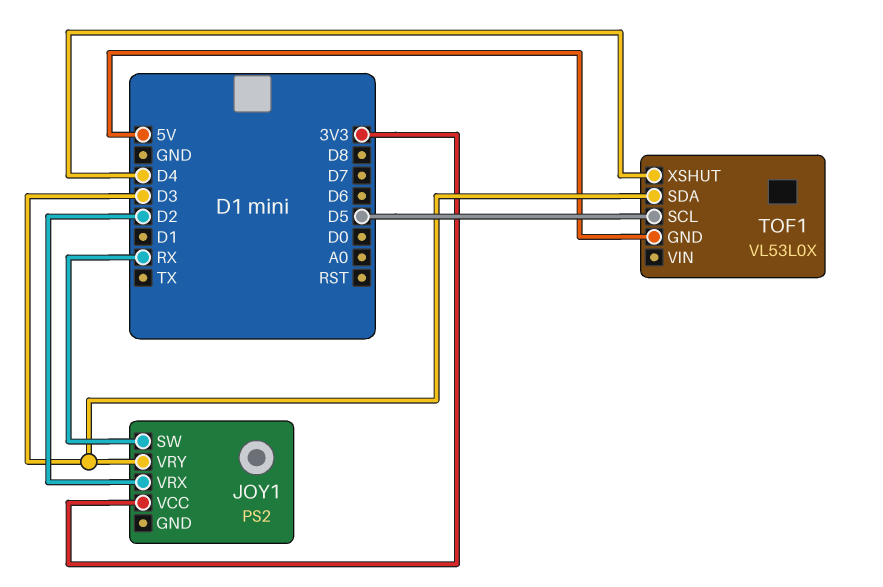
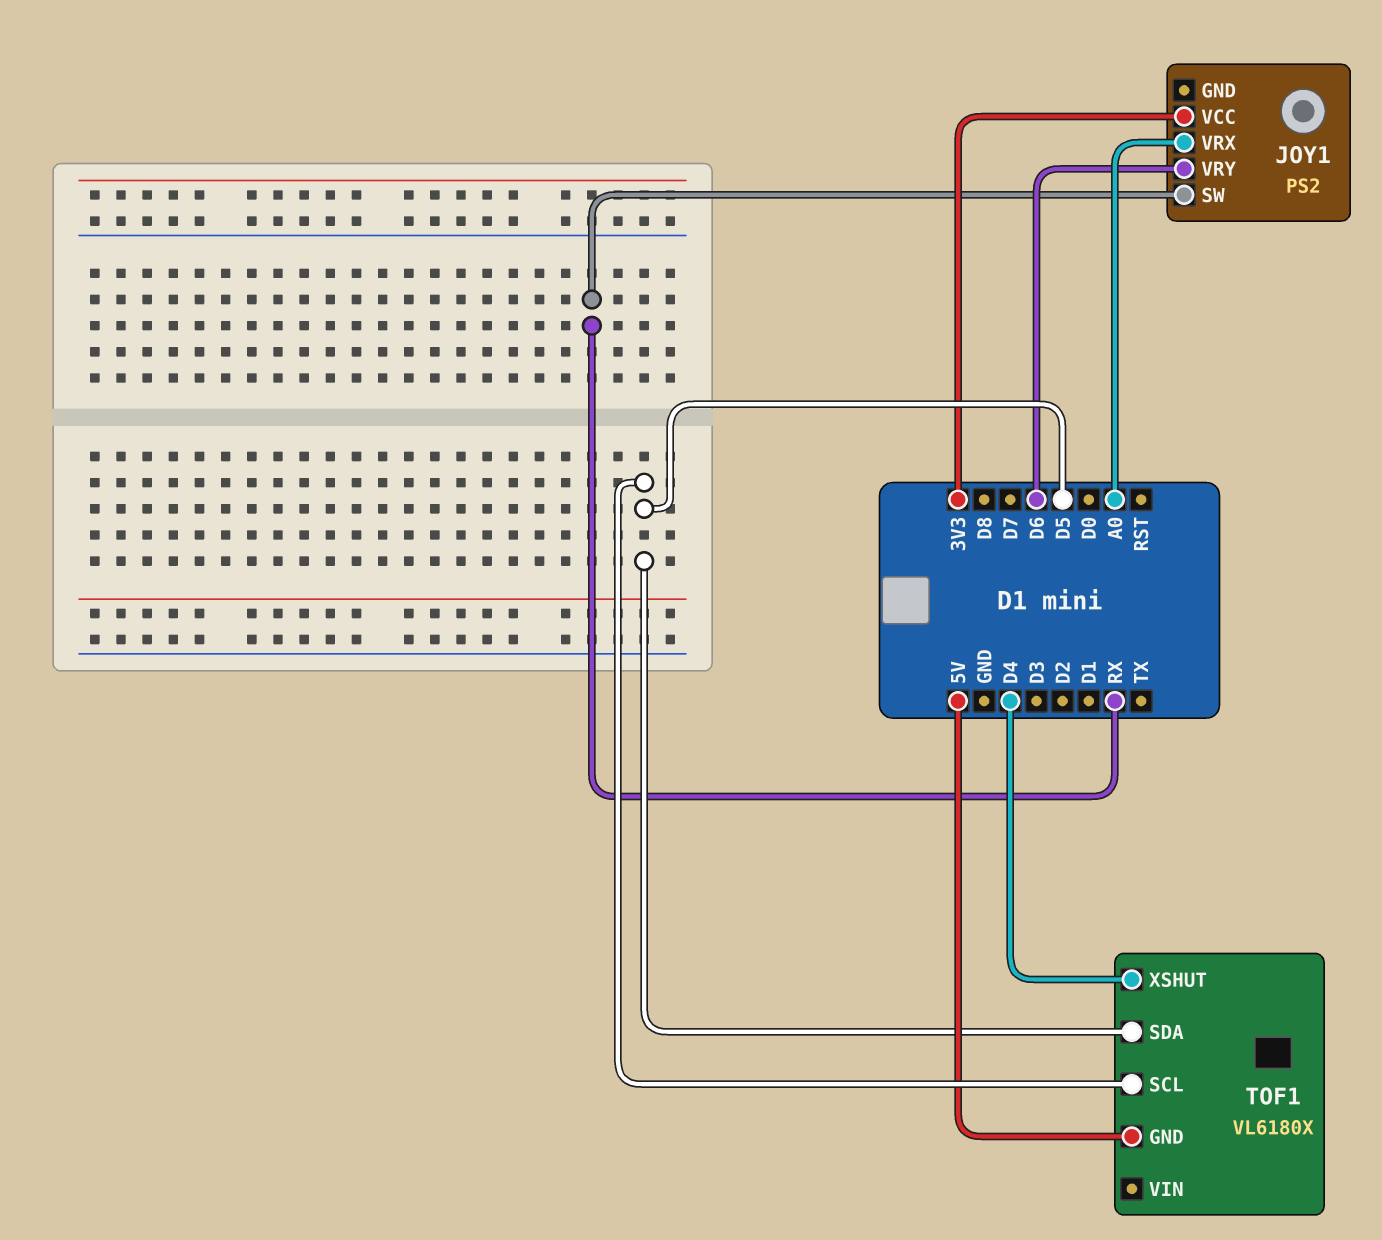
JOY1 pin VRX: D2 -> A0
JOY1 pin VRY: D3 -> D6
TOF1: VL53L0X -> VL6180X
TOF1 pin SDA: D3 -> D5

